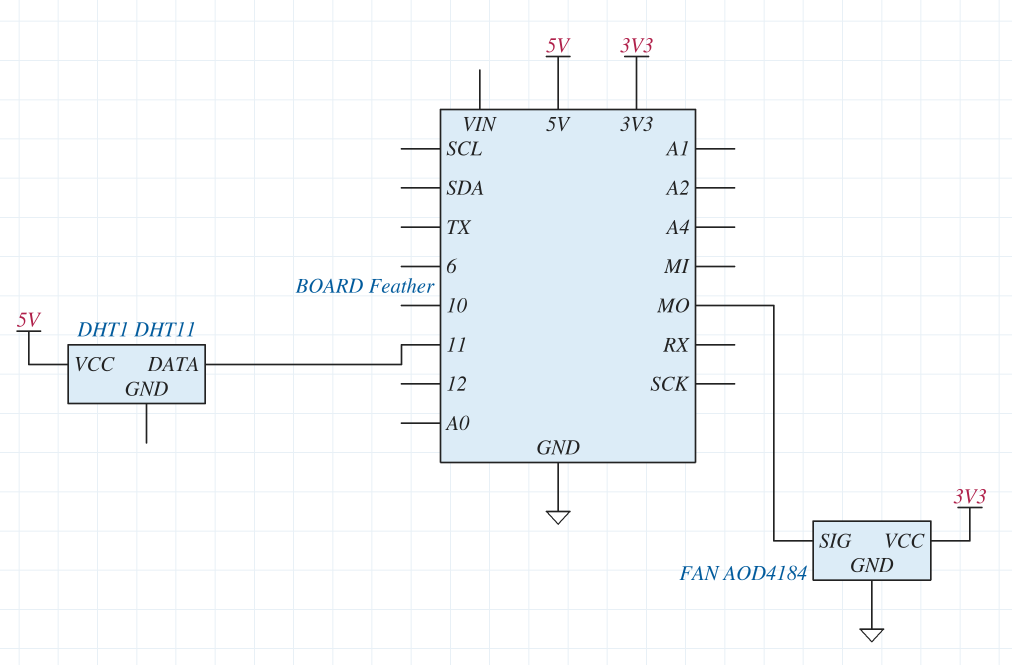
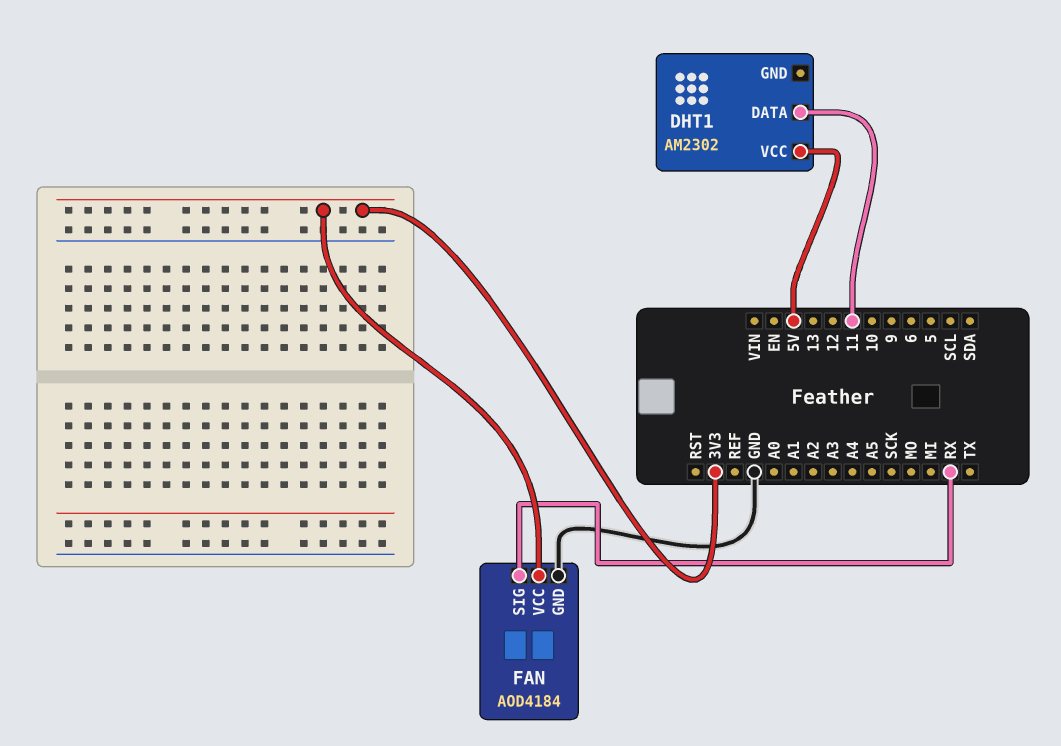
DHT1: DHT11 -> AM2302
FAN pin SIG: MO -> RX

